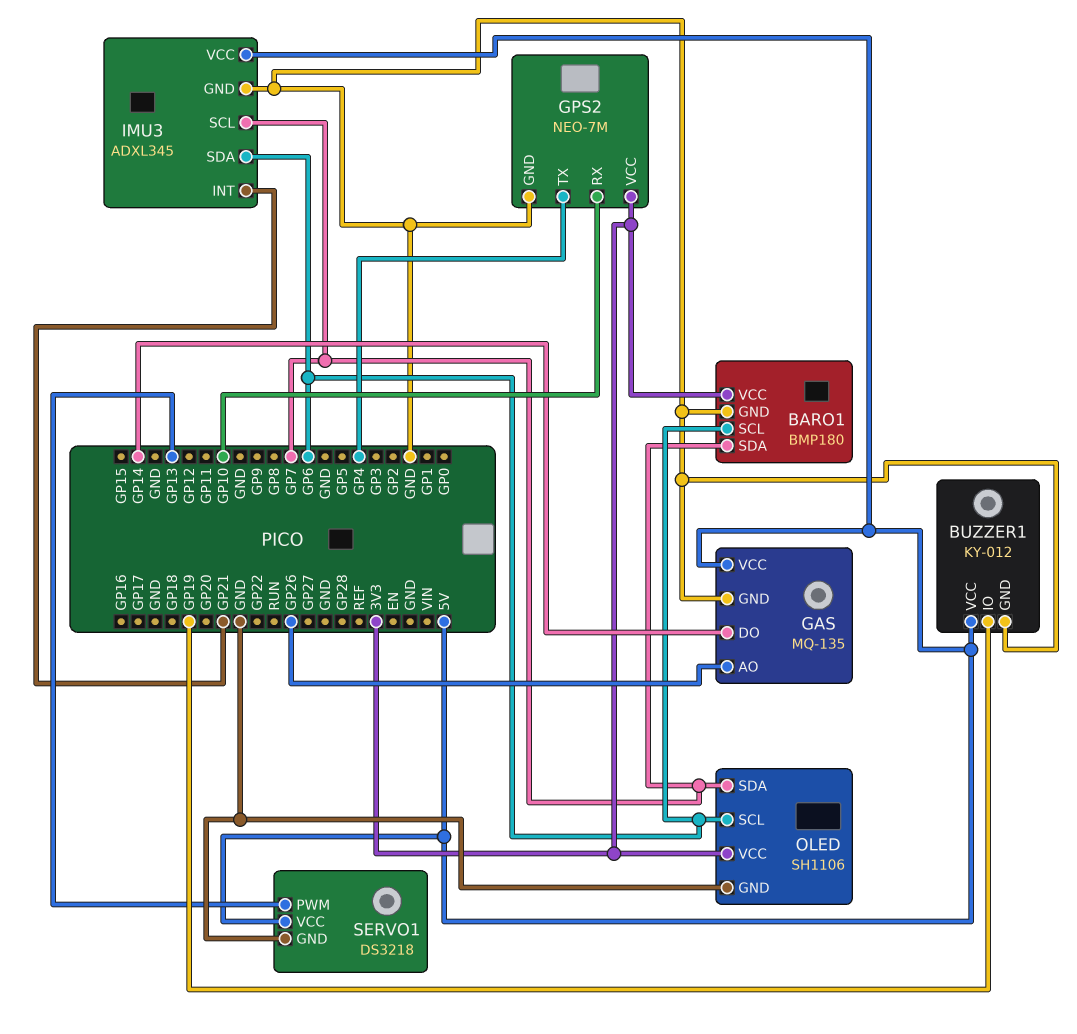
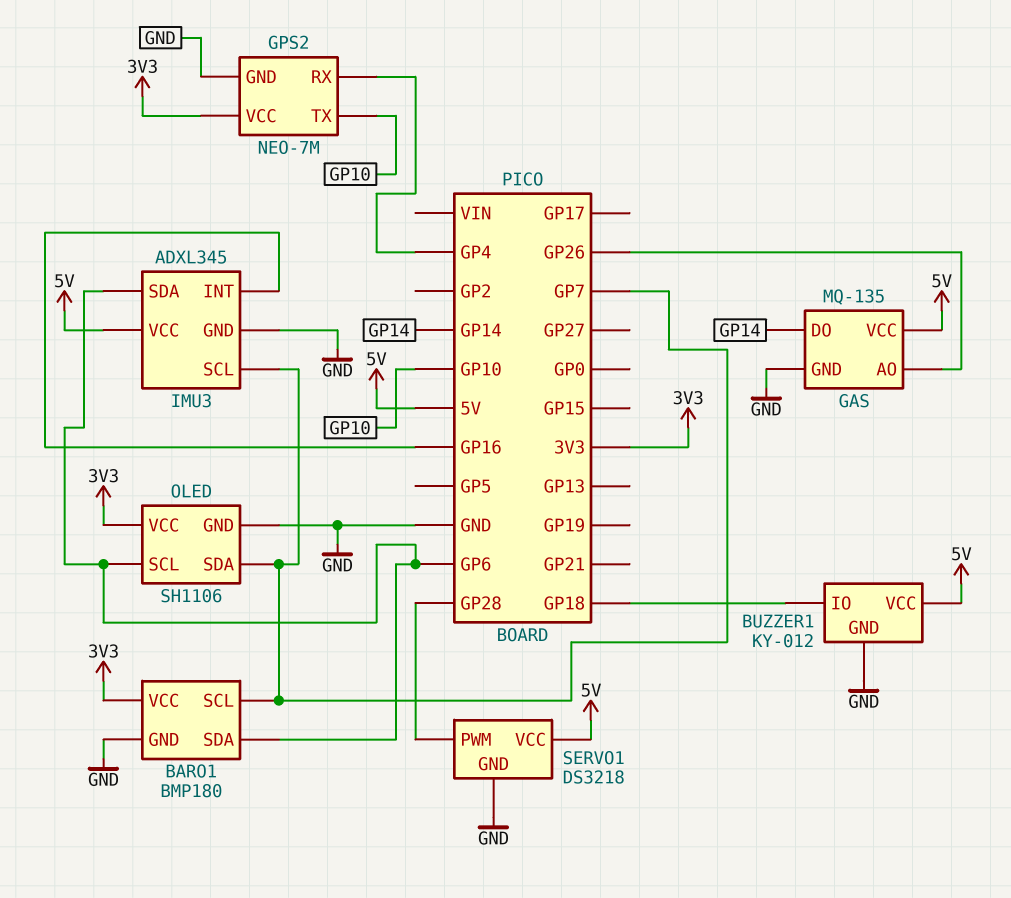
BARO1 pin SCL: GP6 -> GP7
BARO1 pin SDA: GP7 -> GP6
BUZZER1 pin IO: GP19 -> GP18
GPS2 pin RX: GP10 -> GP4
GPS2 pin TX: GP4 -> GP10
IMU3 pin INT: GP21 -> GP16
SERVO1 pin PWM: GP13 -> GP28

